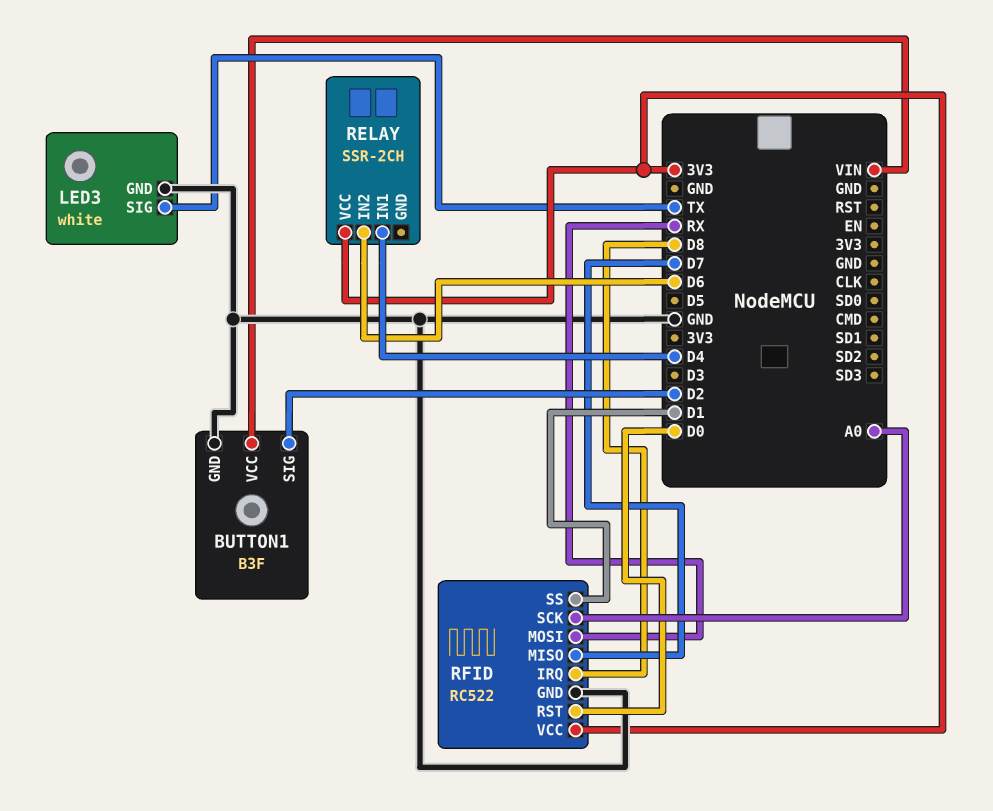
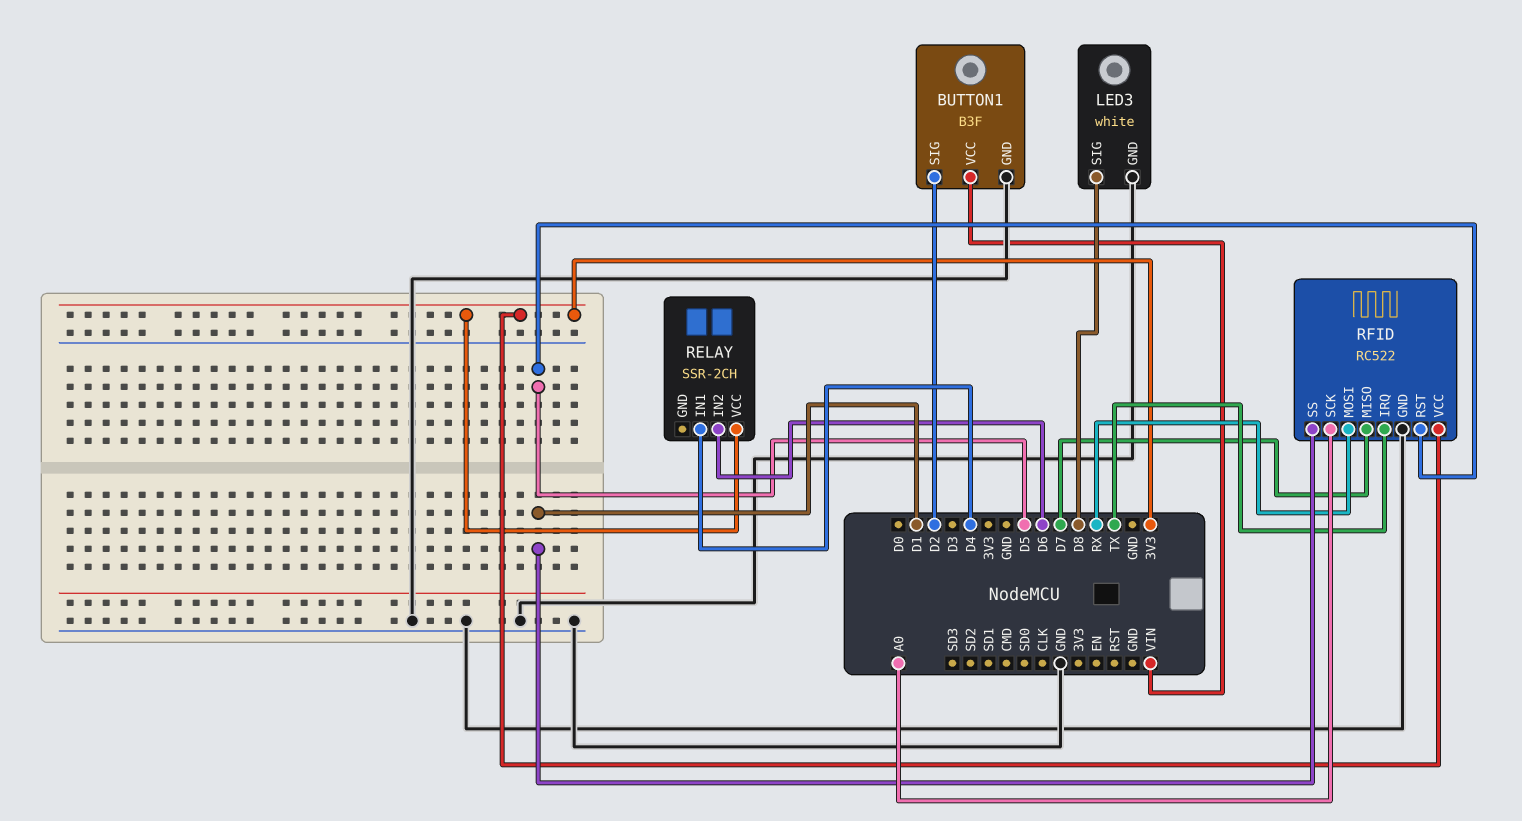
LED3 pin SIG: TX -> D8
RFID pin IRQ: D8 -> TX
RFID pin RST: D0 -> D5

